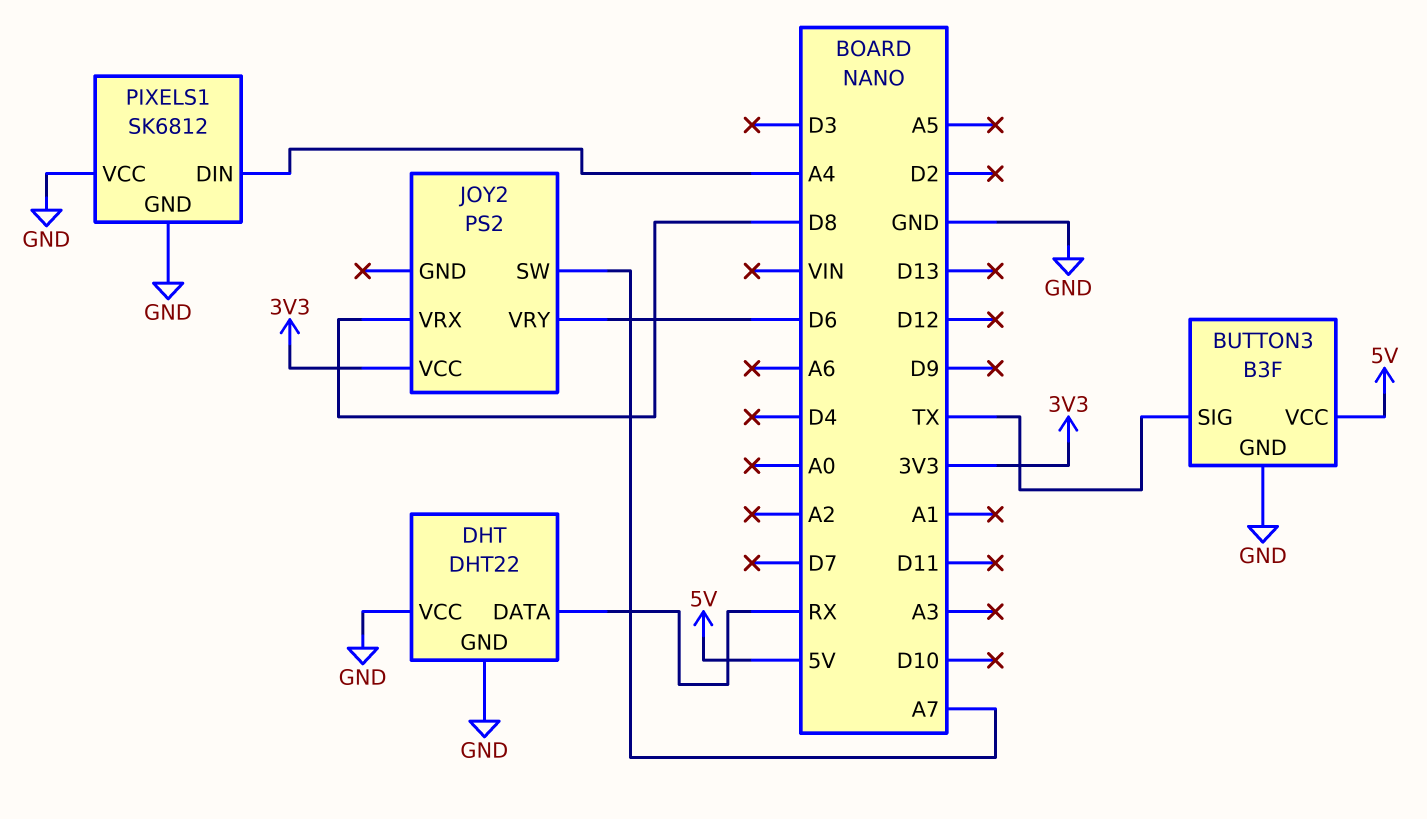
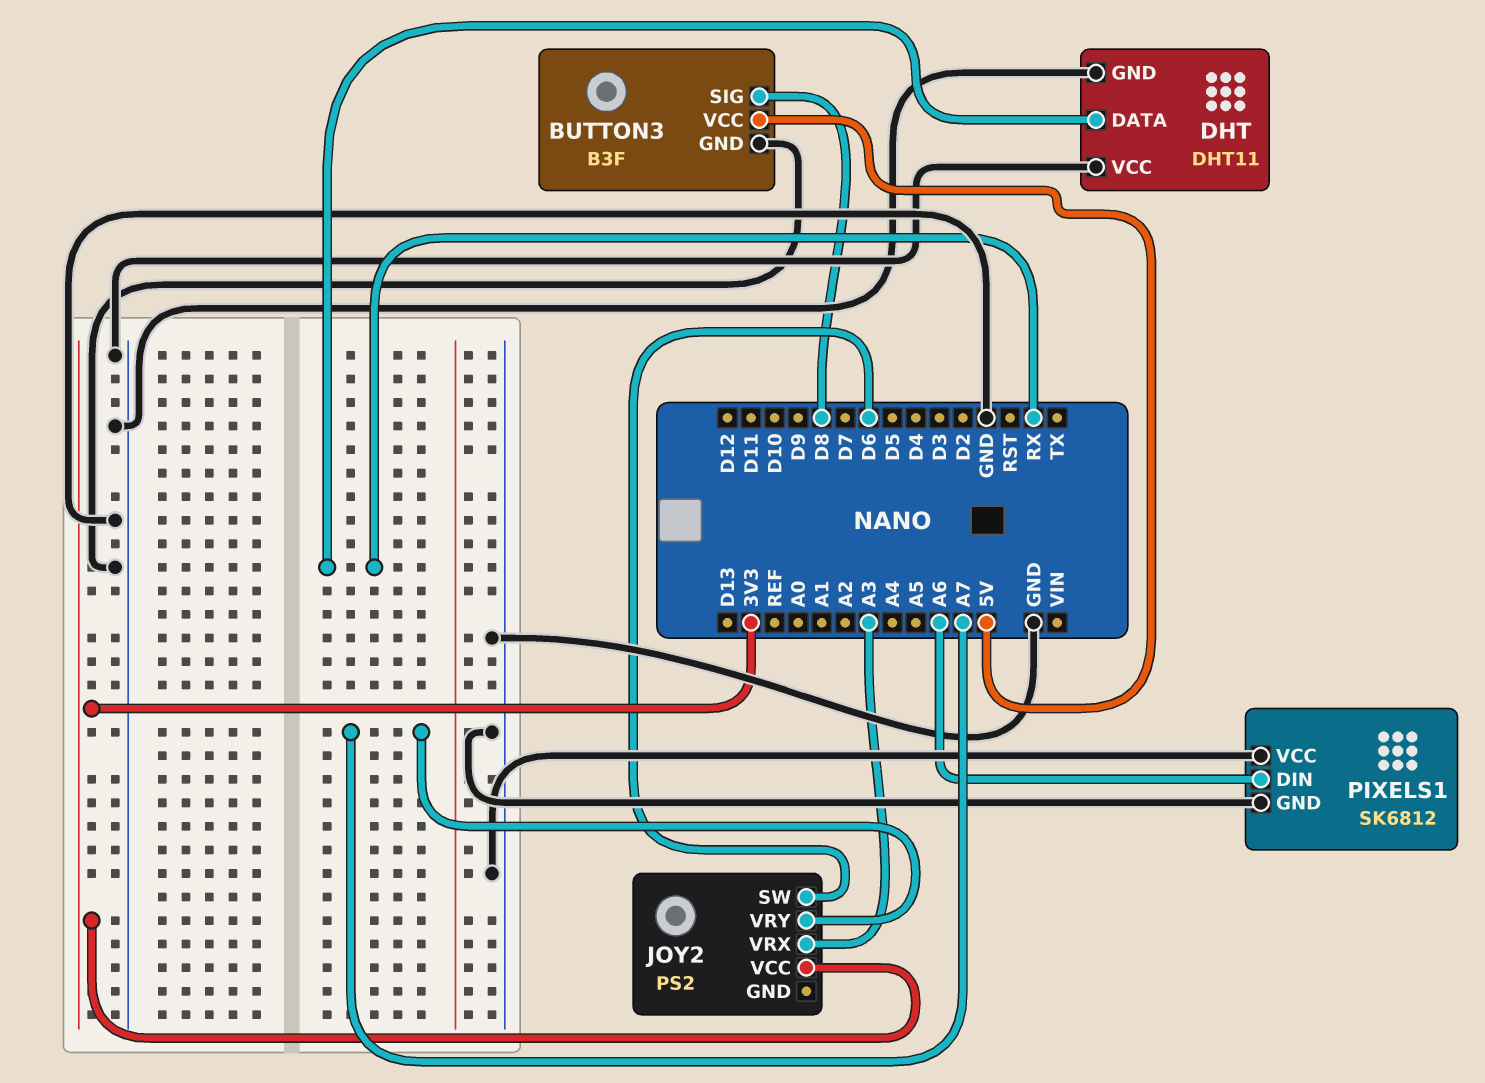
BUTTON3 pin SIG: TX -> D8
DHT: DHT22 -> DHT11
JOY2 pin SW: A7 -> D6
JOY2 pin VRX: D8 -> A3
JOY2 pin VRY: D6 -> A7
PIXELS1 pin DIN: A4 -> A6

